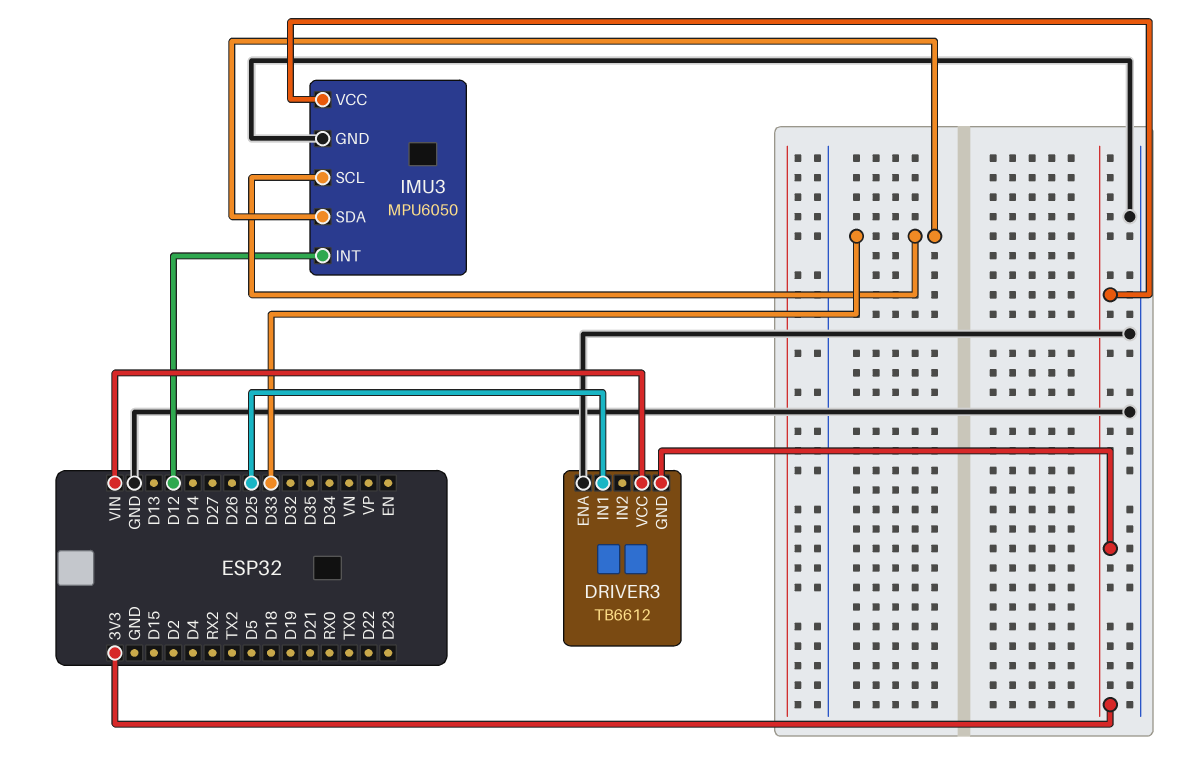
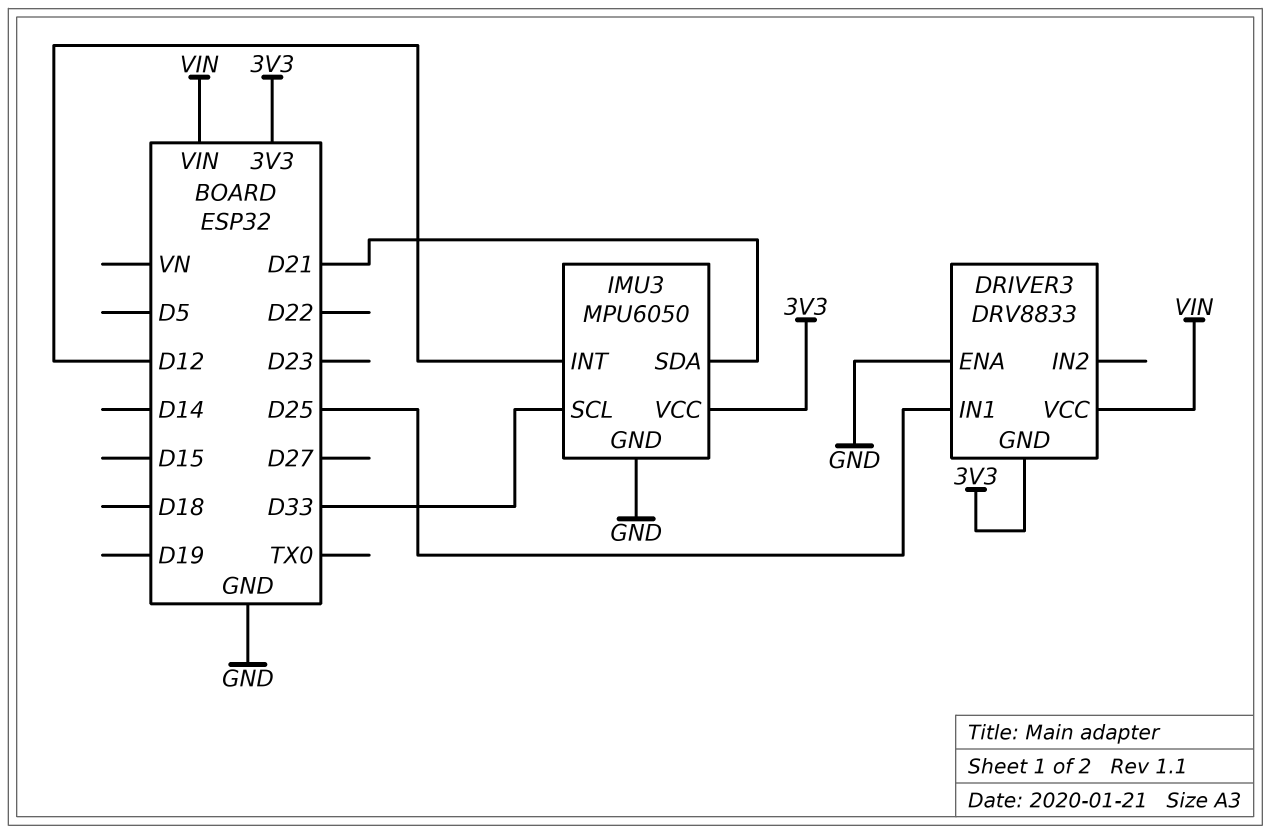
DRIVER3: TB6612 -> DRV8833
IMU3 pin SDA: D33 -> D21

